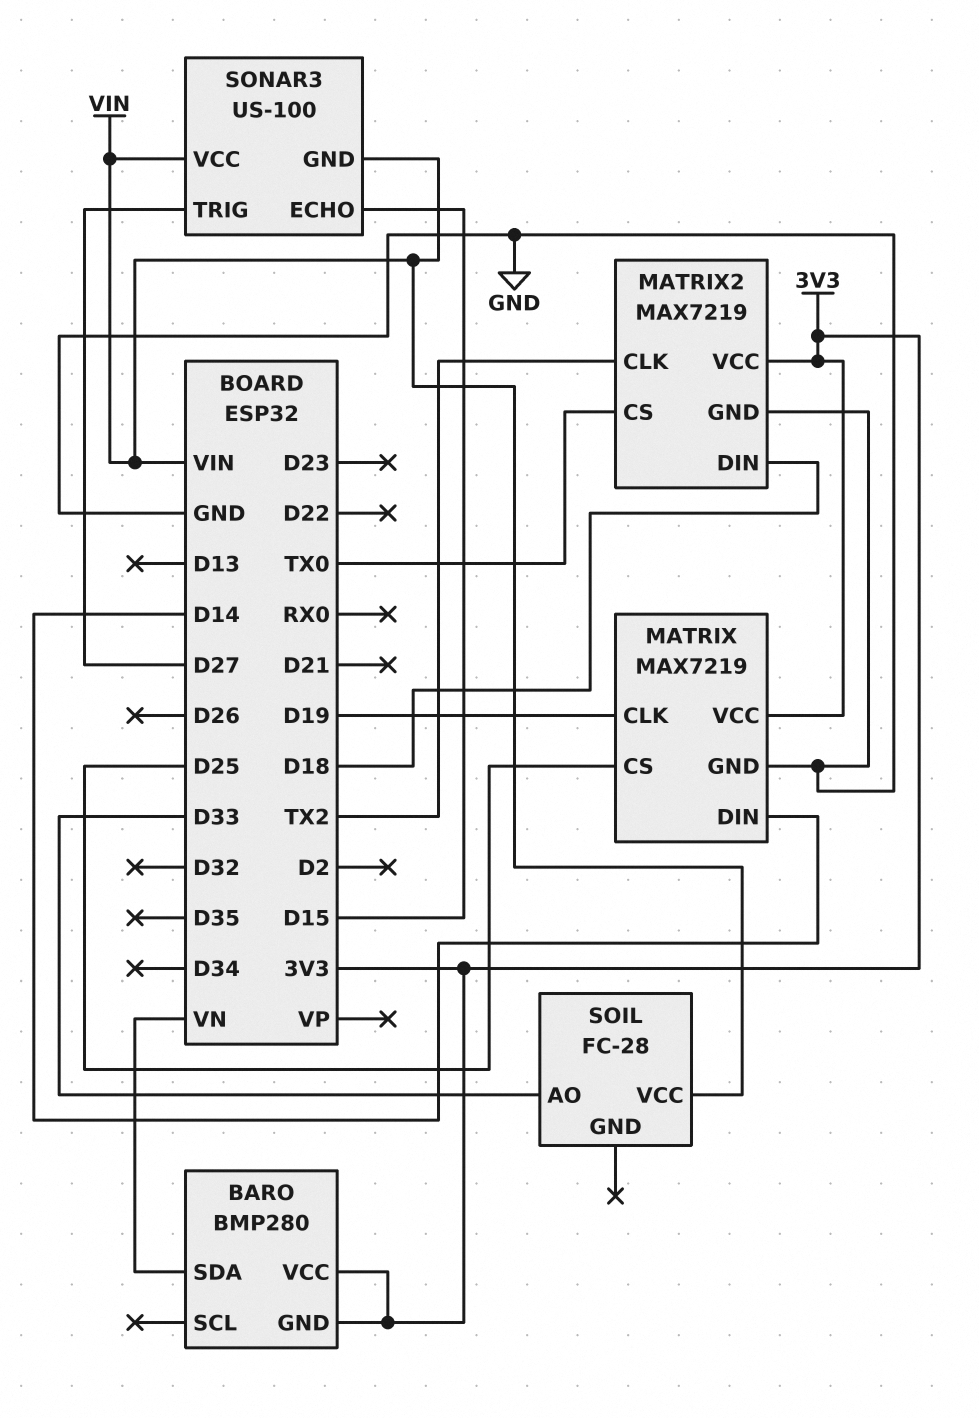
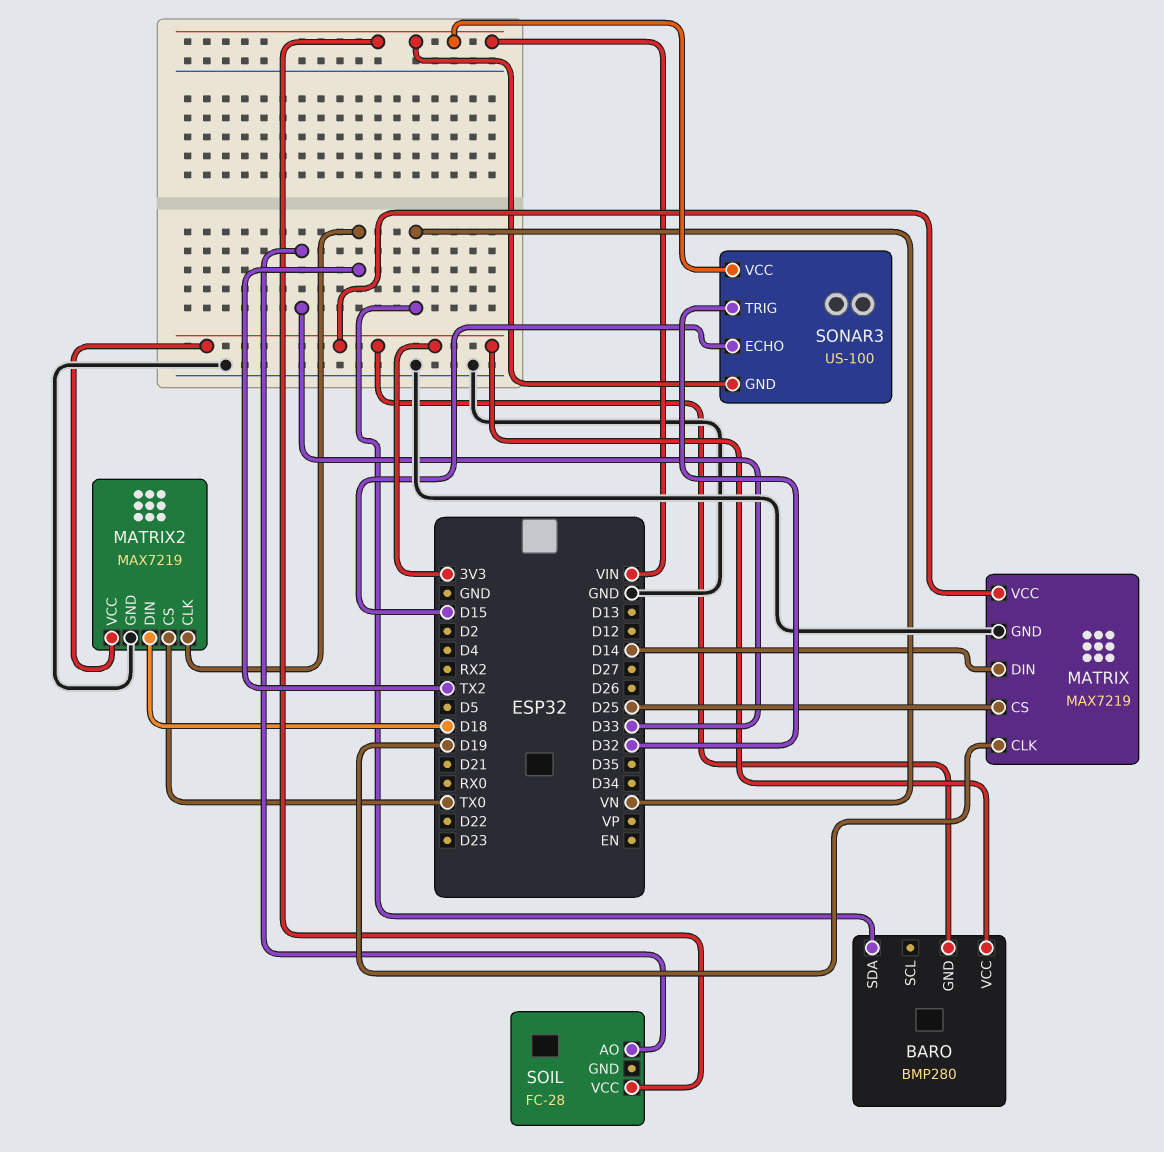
SONAR3 pin TRIG: D27 -> D32

